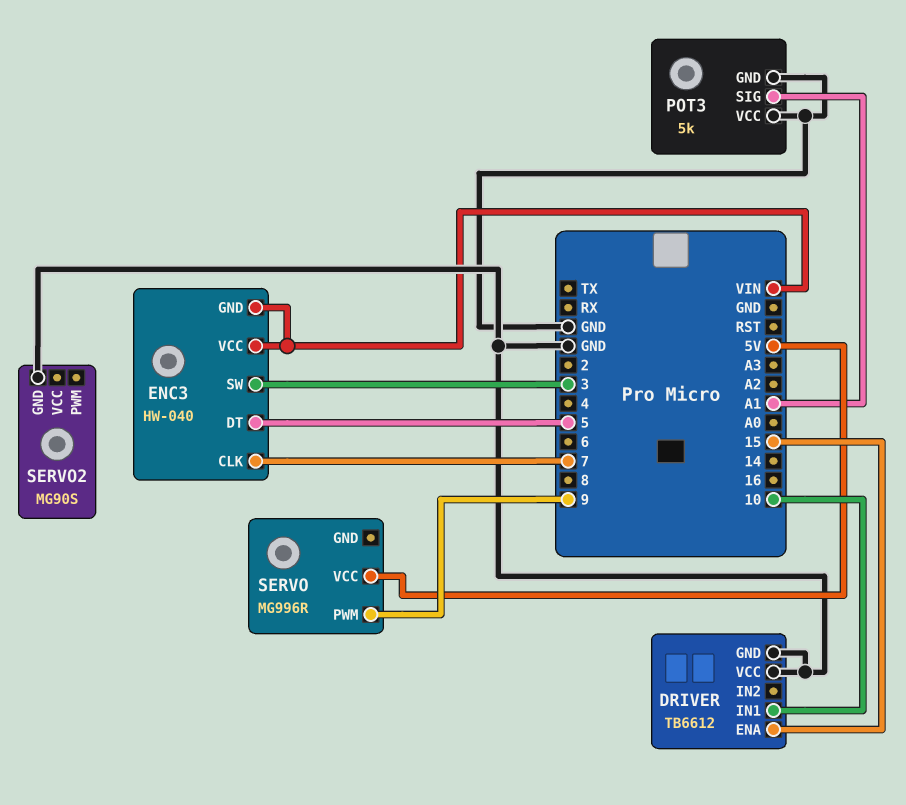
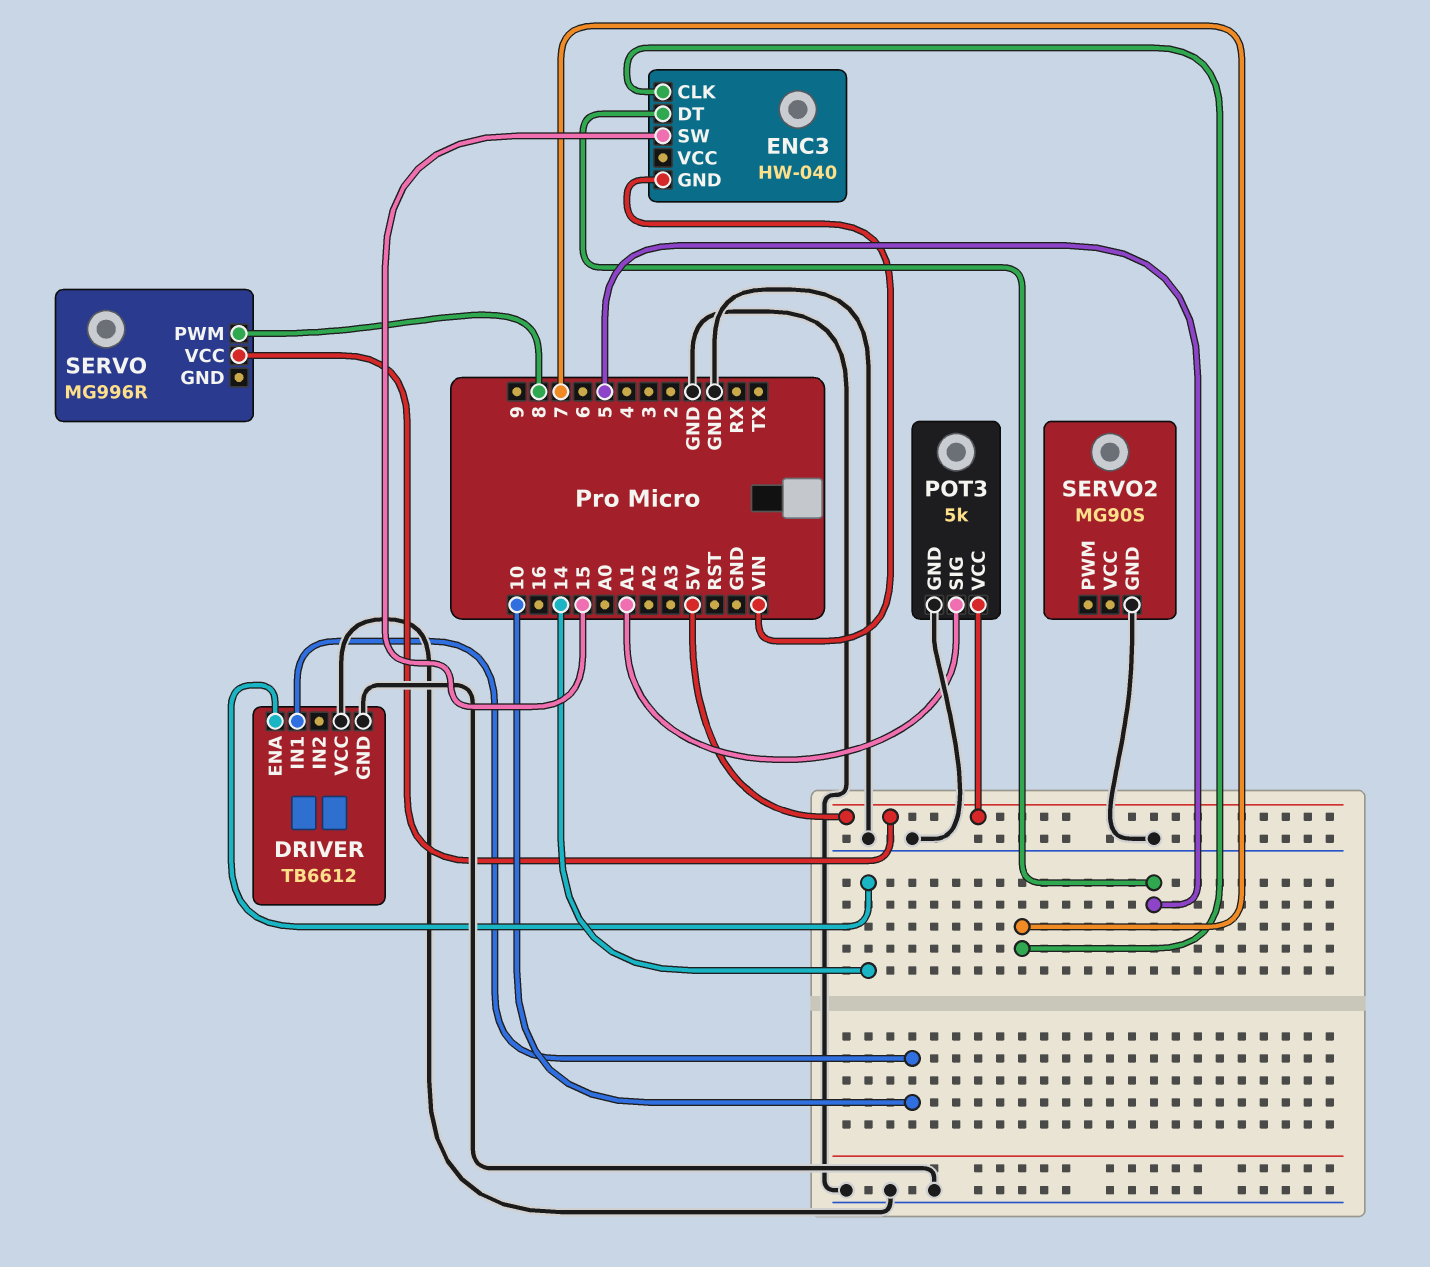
DRIVER pin ENA: 15 -> 14
ENC3 pin SW: 3 -> 15
ENC3 pin VCC: VIN -> none
POT3 pin VCC: GND -> 5V
SERVO pin PWM: 9 -> 8

